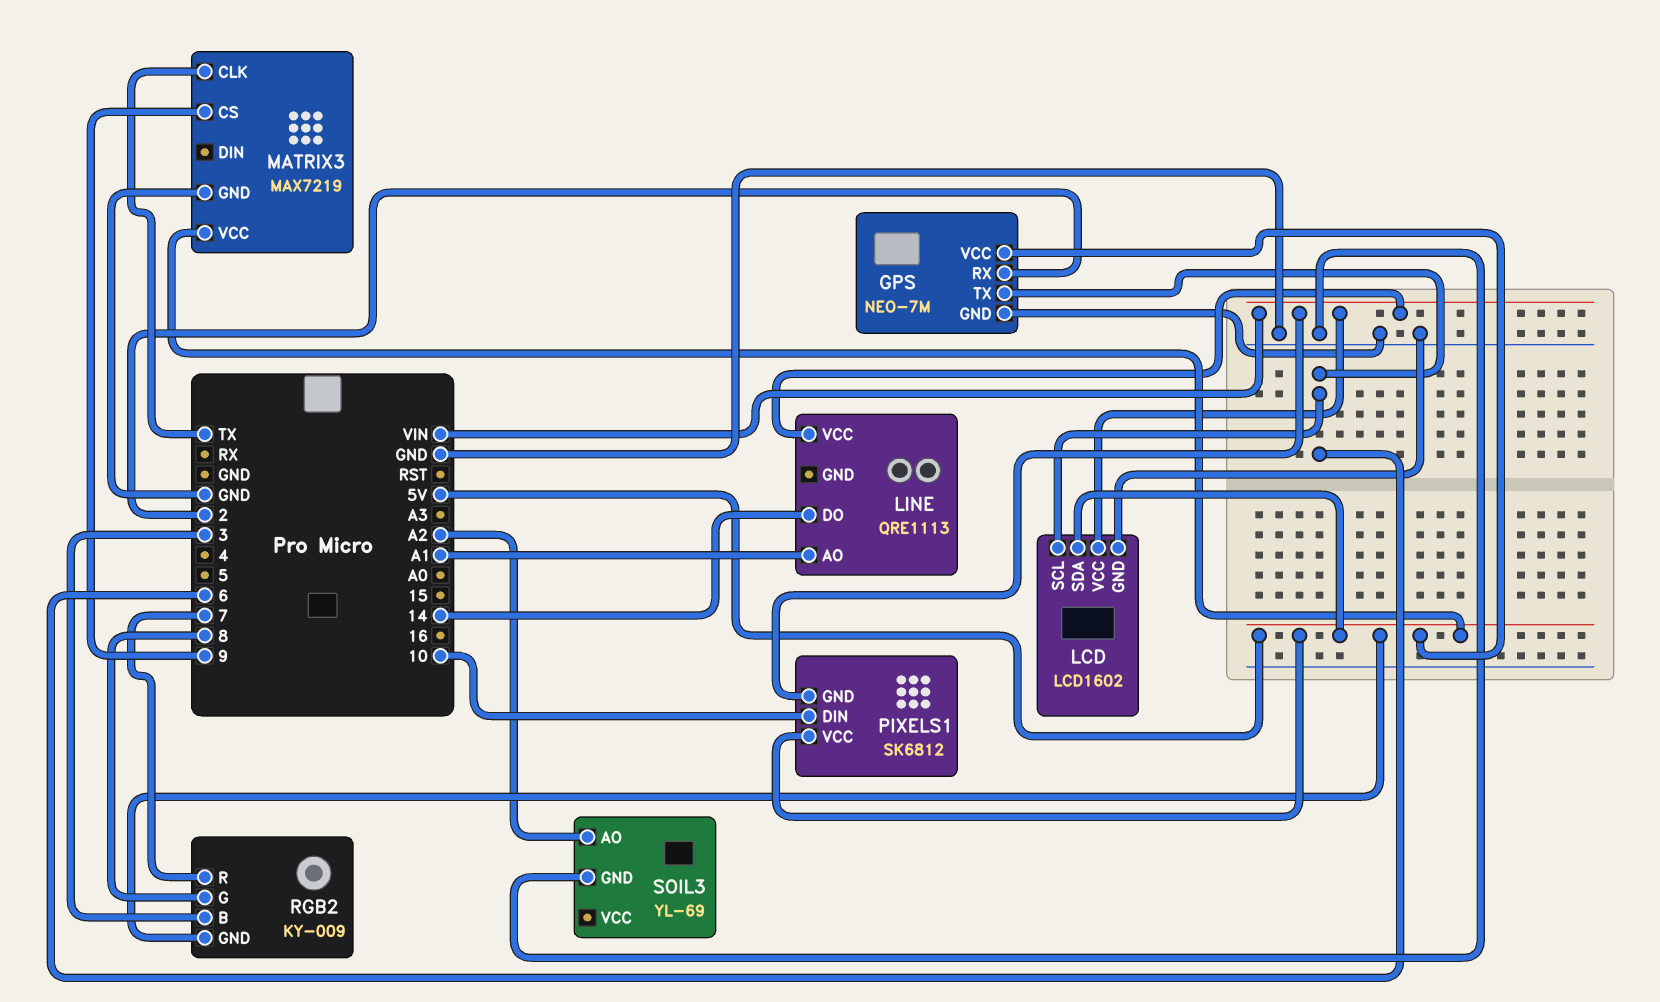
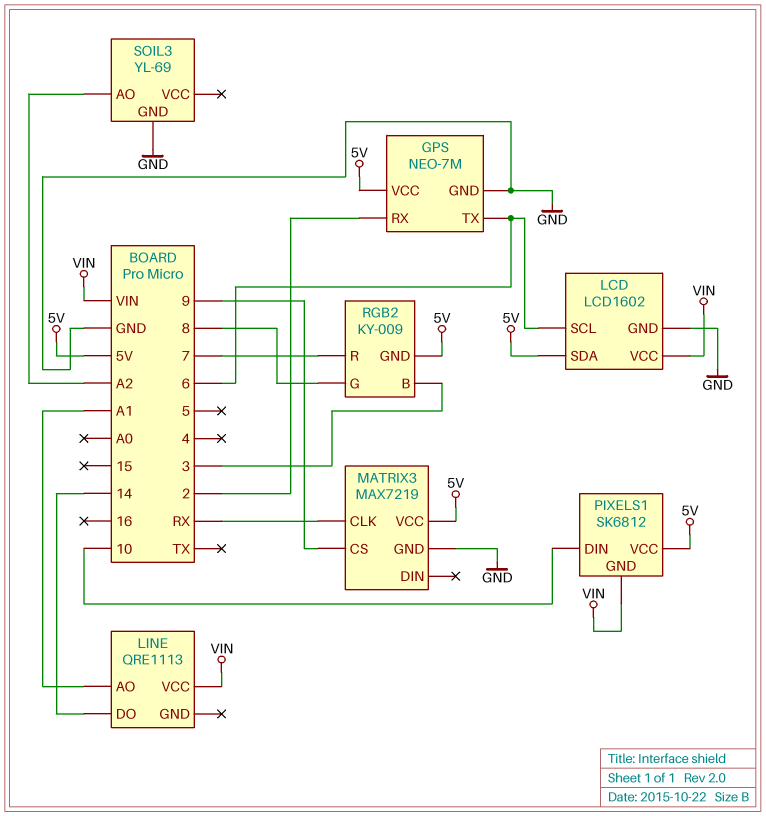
MATRIX3 pin CLK: TX -> RX

